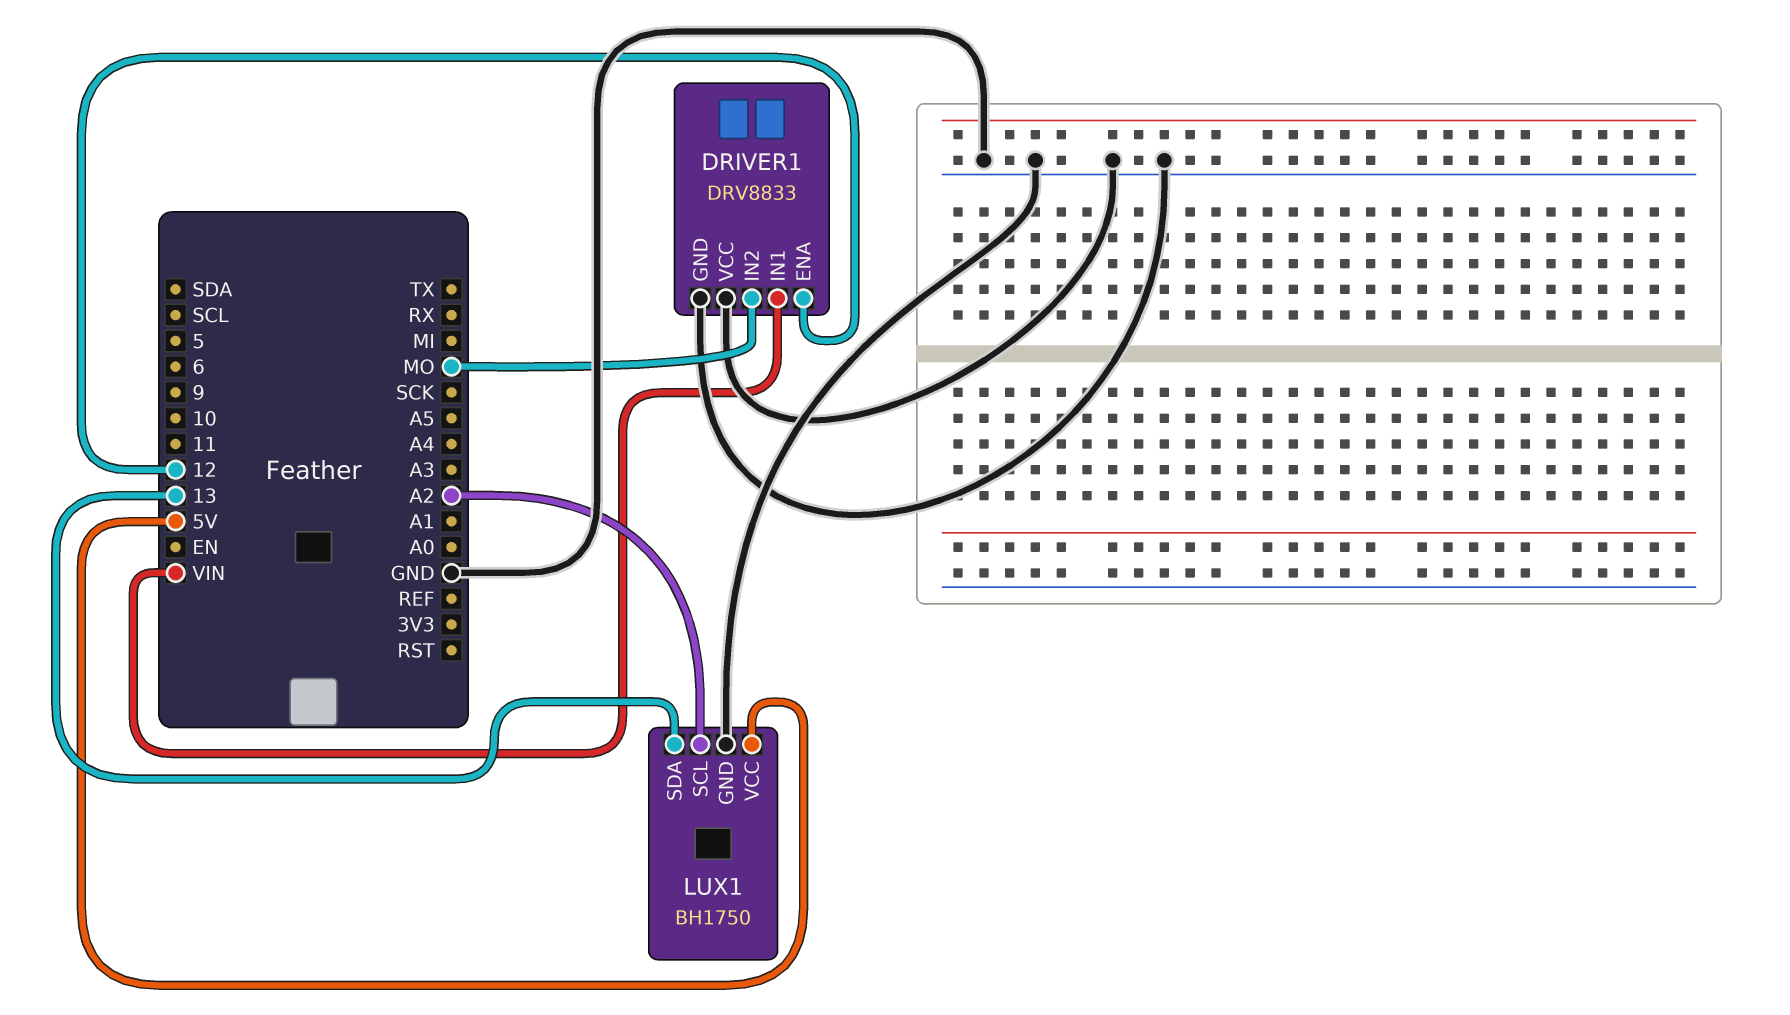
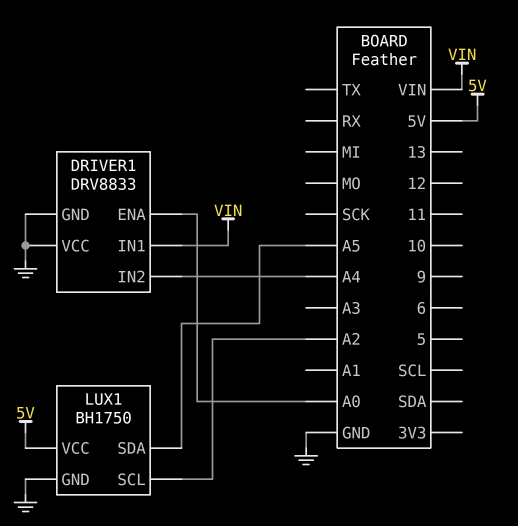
DRIVER1 pin ENA: 12 -> A0
DRIVER1 pin IN2: MO -> A4
LUX1 pin SDA: 13 -> A5

